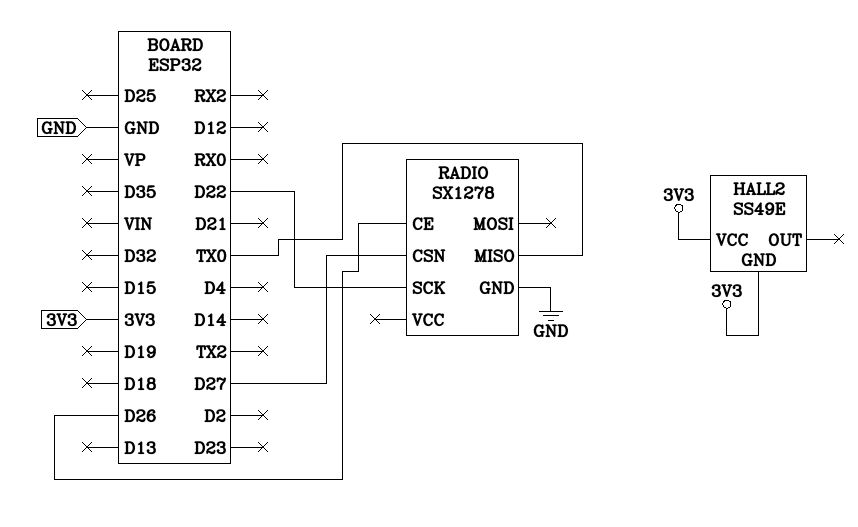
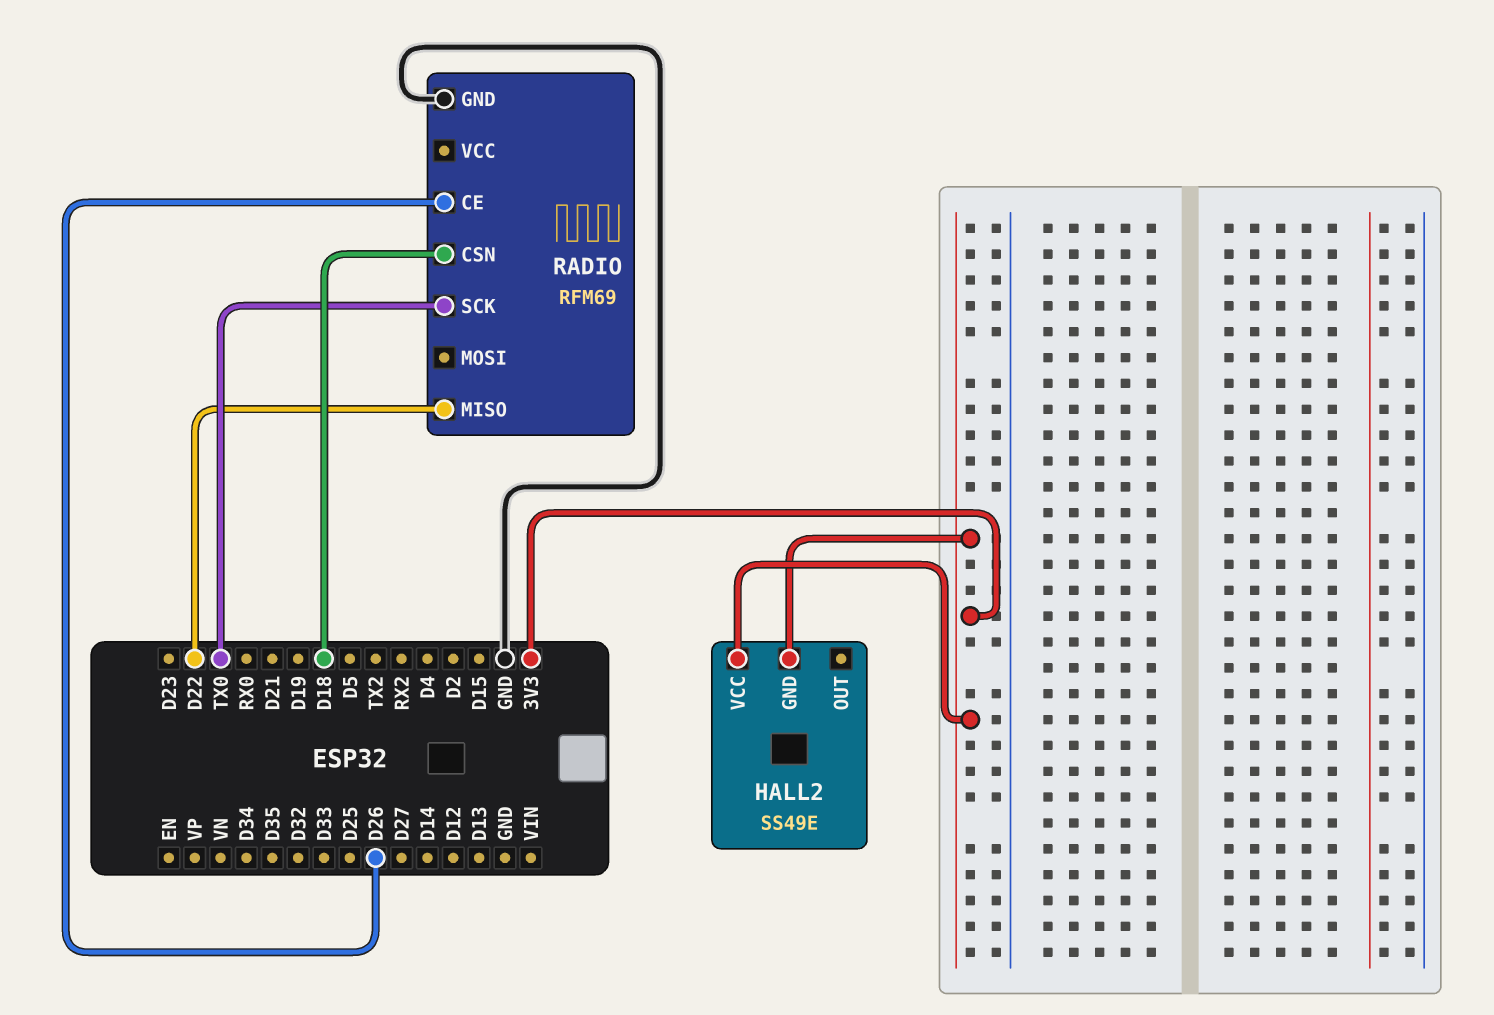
RADIO: SX1278 -> RFM69
RADIO pin CSN: D27 -> D18
RADIO pin MISO: TX0 -> D22
RADIO pin SCK: D22 -> TX0

